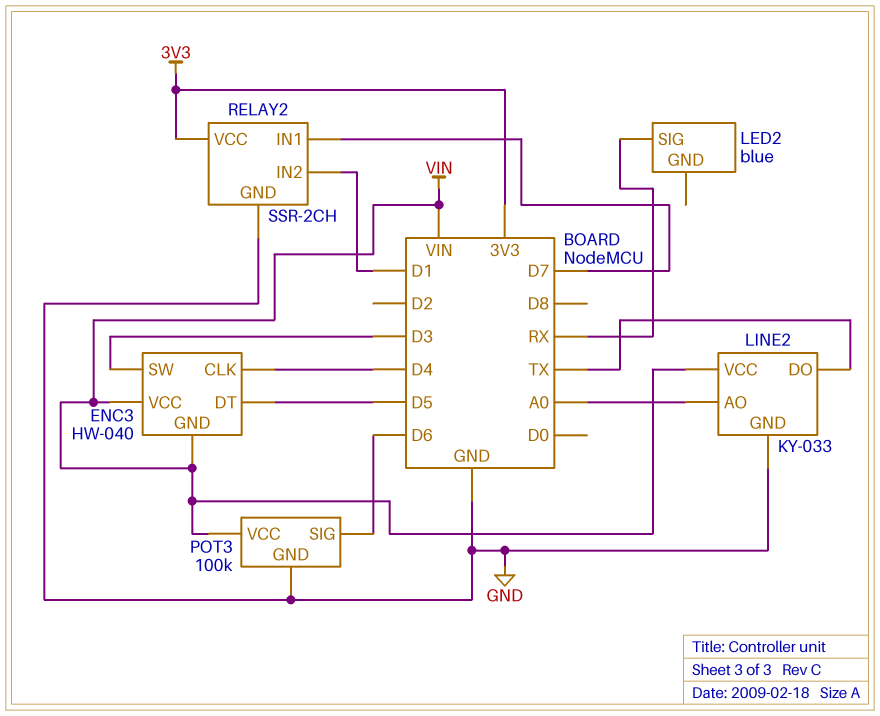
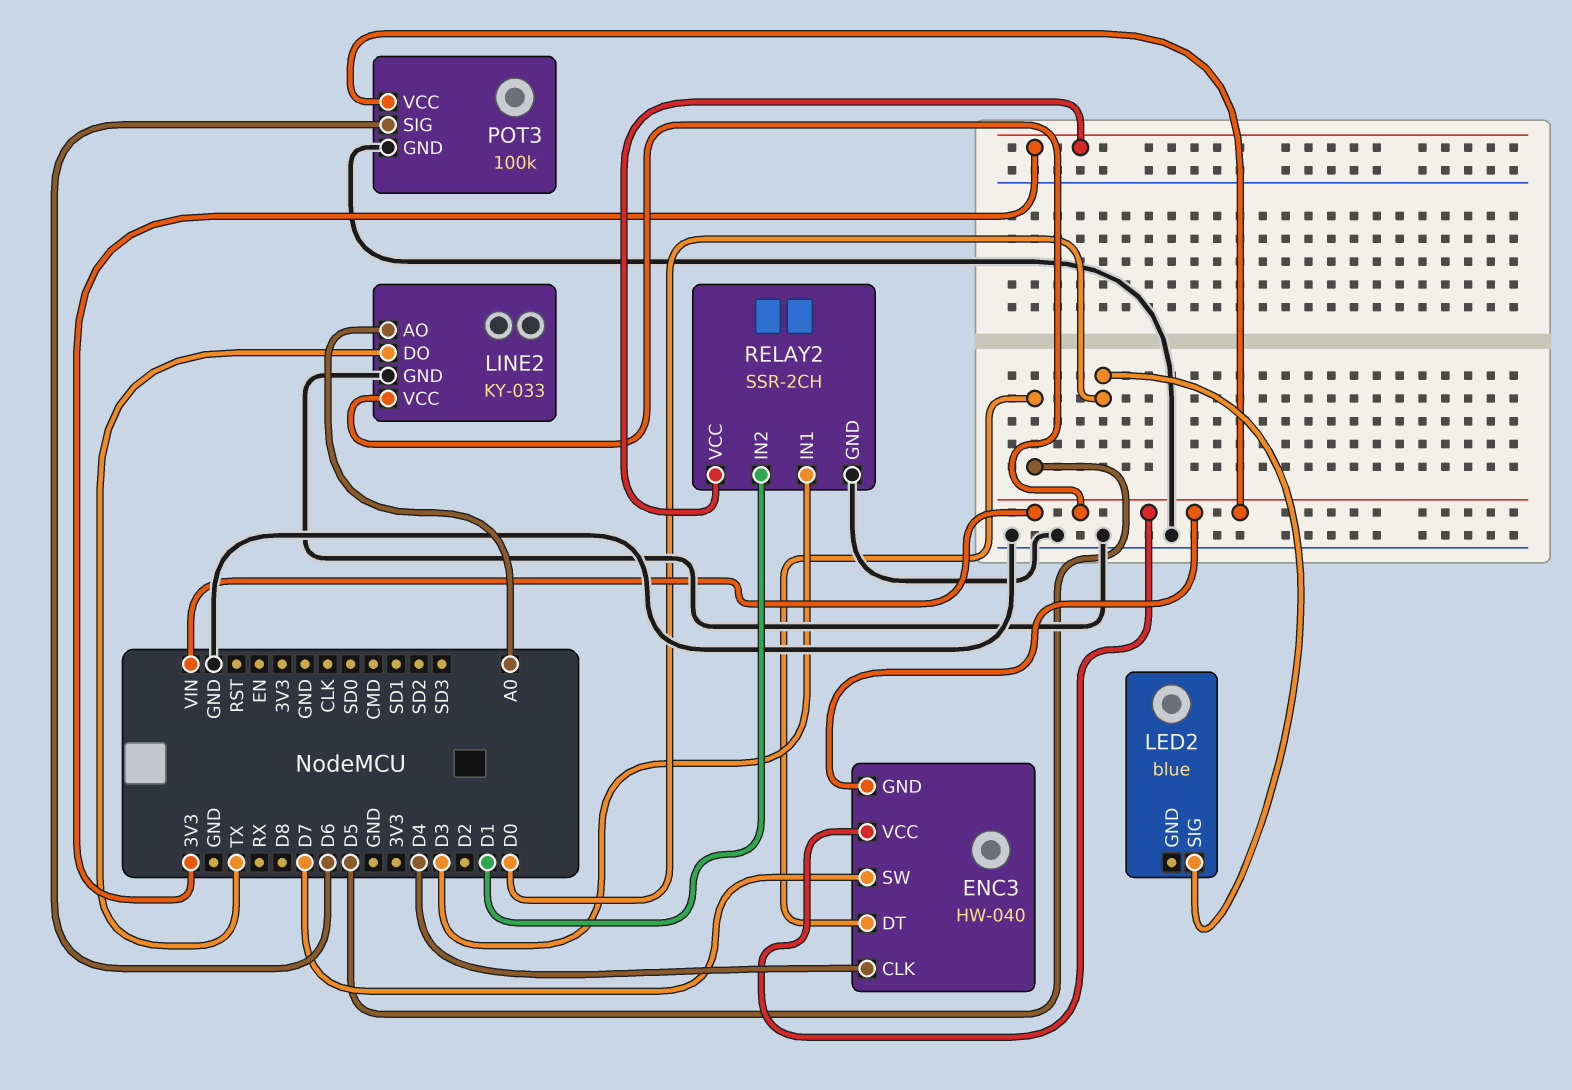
ENC3 pin SW: D3 -> D7
LED2 pin SIG: RX -> D0
RELAY2 pin IN1: D7 -> D3

